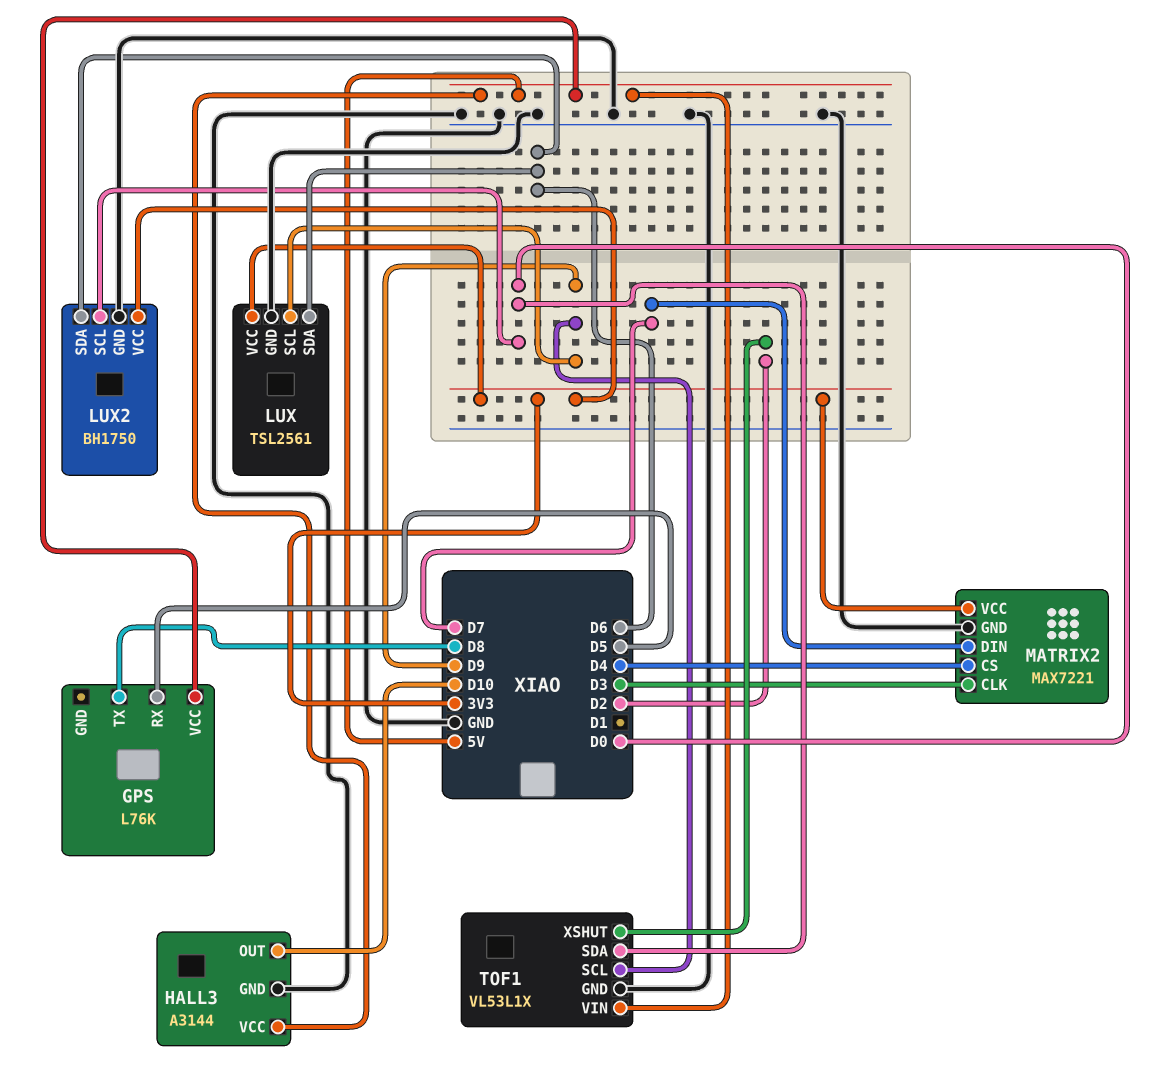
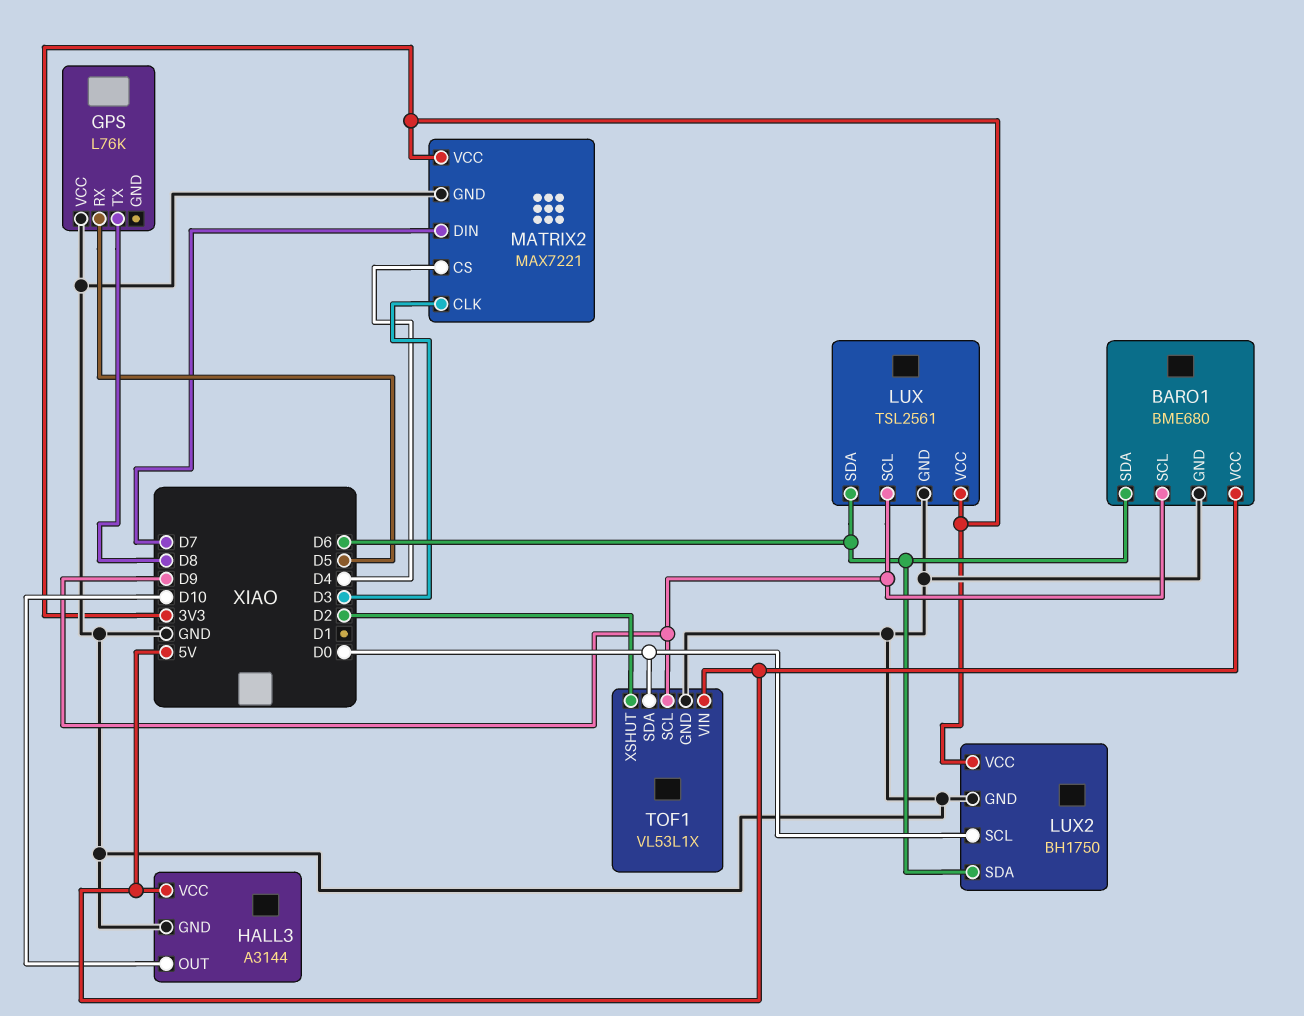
BARO1: none -> BME680
BARO1 pin GND: none -> GND
BARO1 pin SCL: none -> D9
BARO1 pin SDA: none -> D6
BARO1 pin VCC: none -> 5V
GPS pin VCC: 5V -> GND

